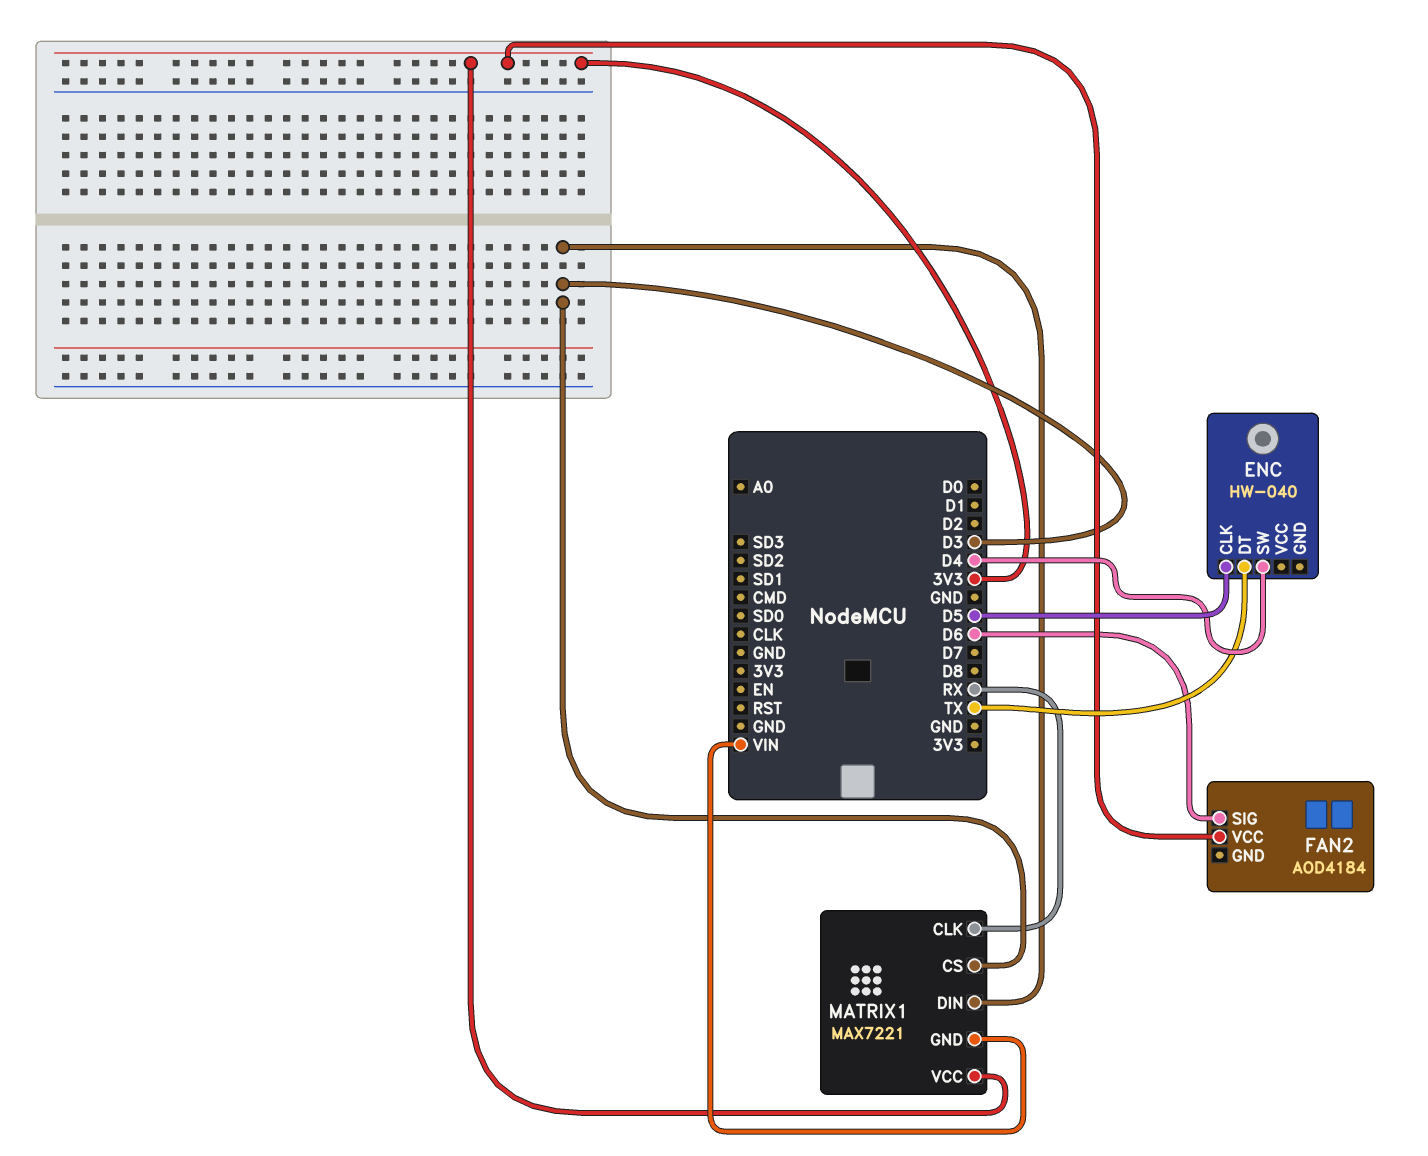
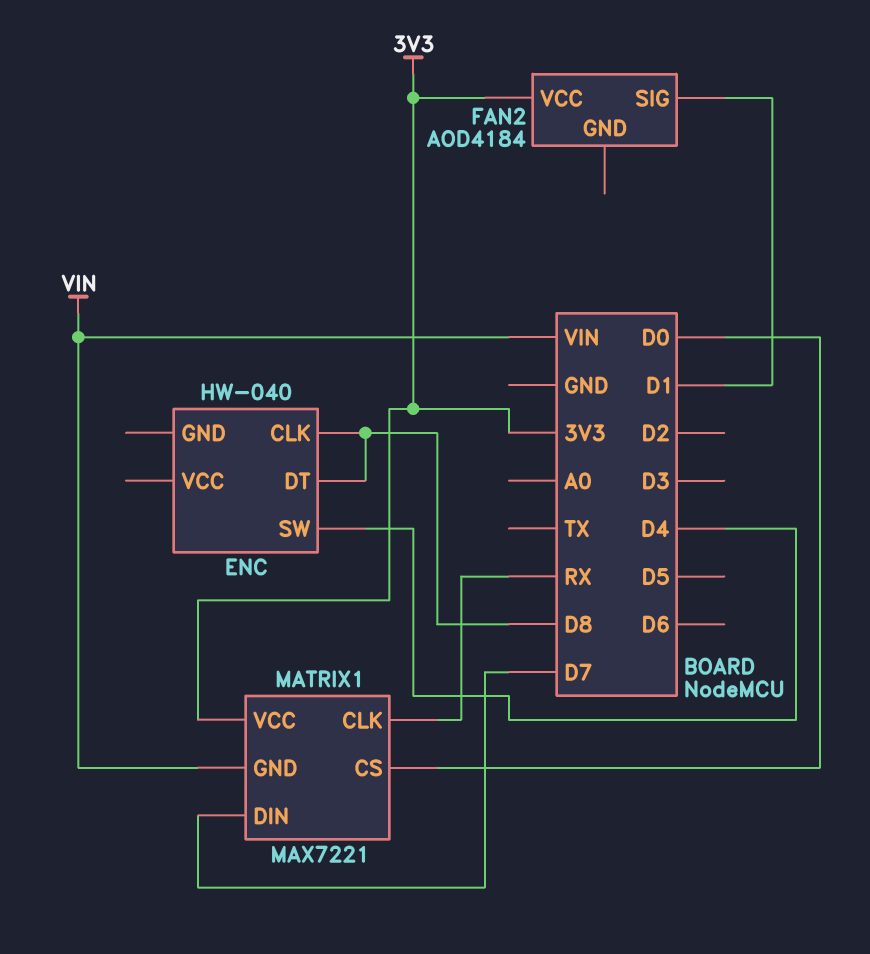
ENC pin CLK: D5 -> D8
ENC pin DT: TX -> D8
FAN2 pin SIG: D6 -> D1
MATRIX1 pin CS: D3 -> D0
MATRIX1 pin DIN: D3 -> D7

